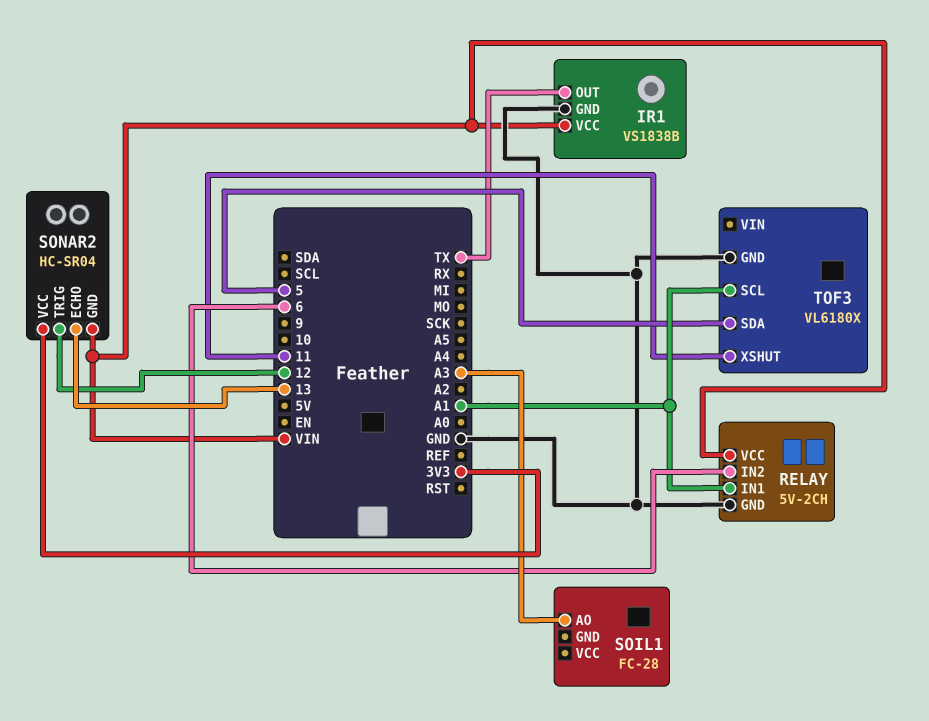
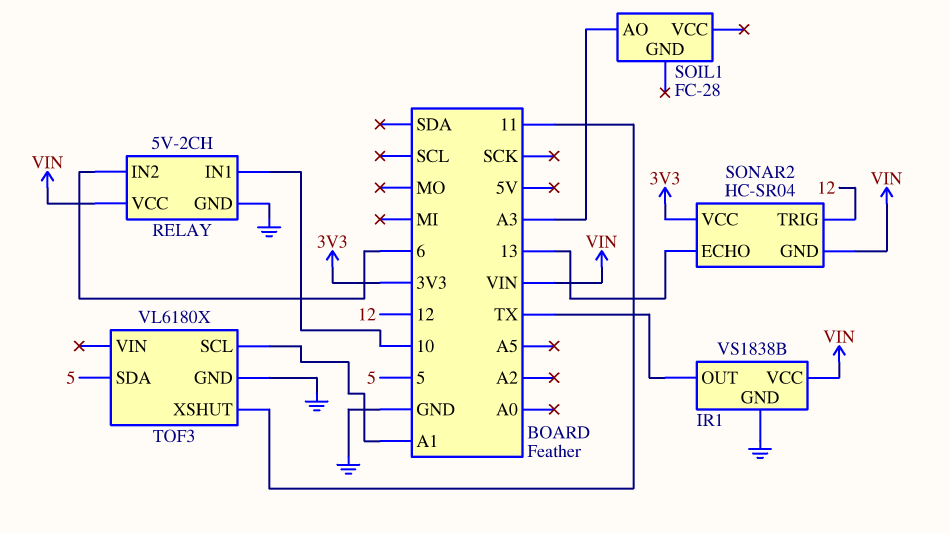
RELAY pin IN1: A1 -> 10

